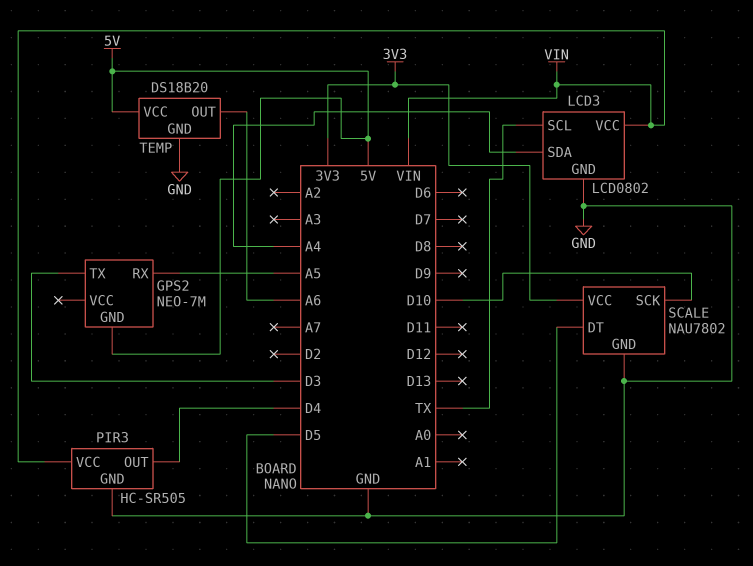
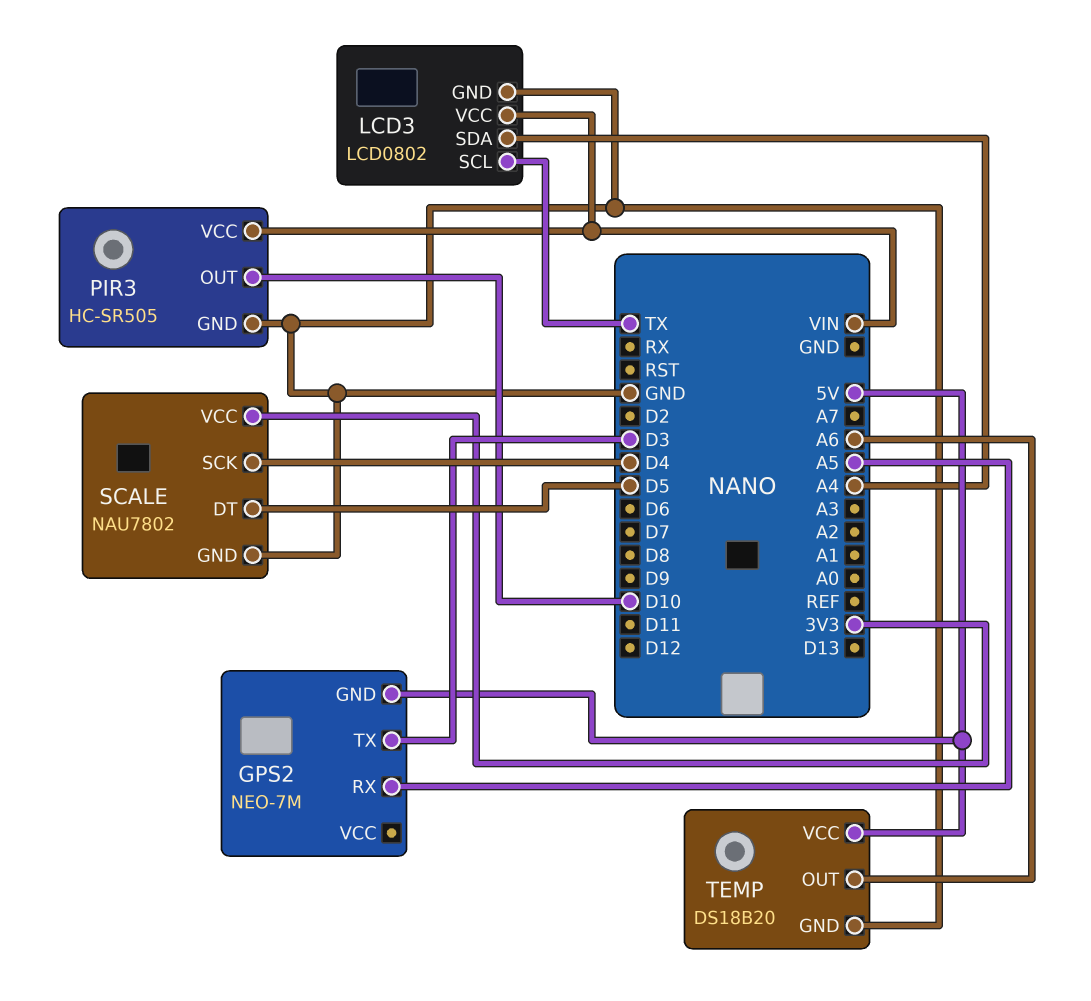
PIR3 pin OUT: D4 -> D10
SCALE pin SCK: D10 -> D4

